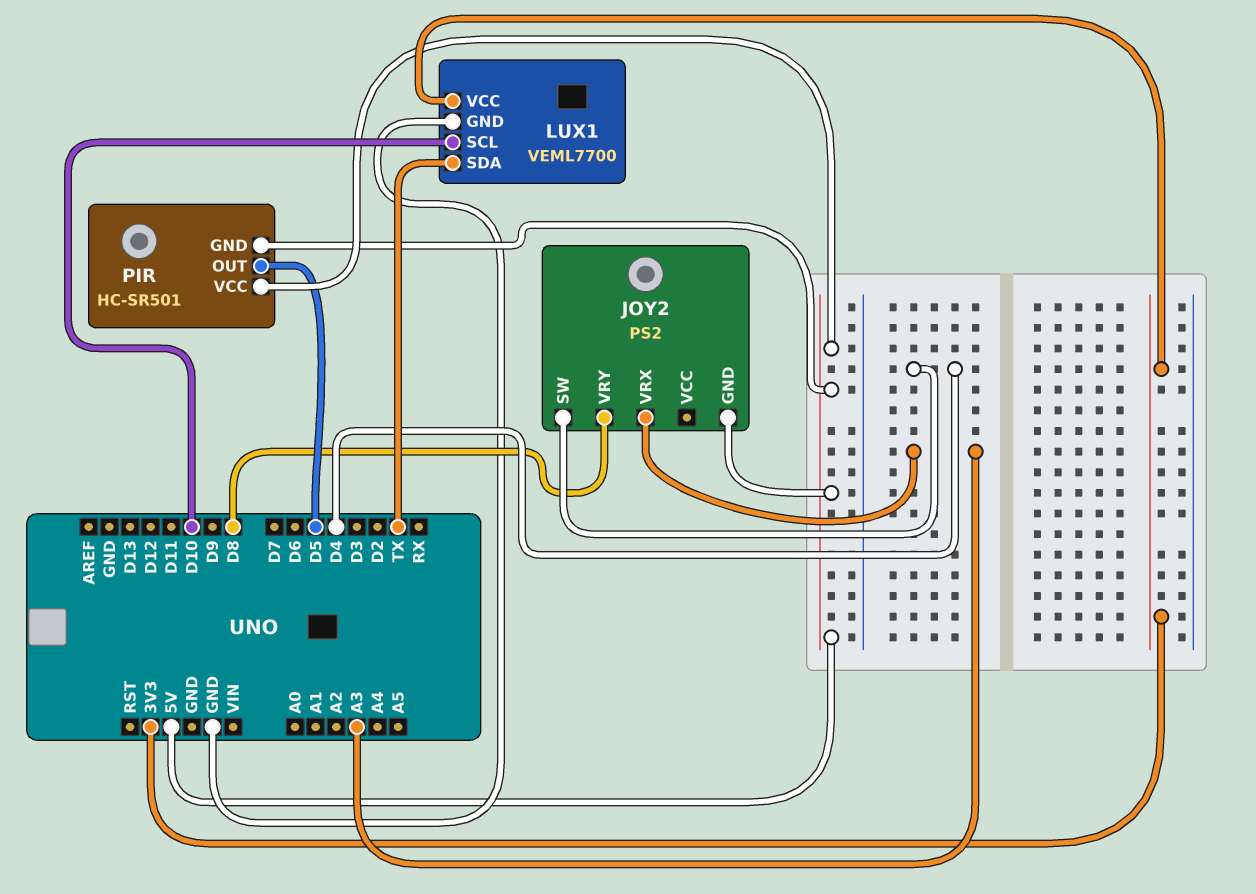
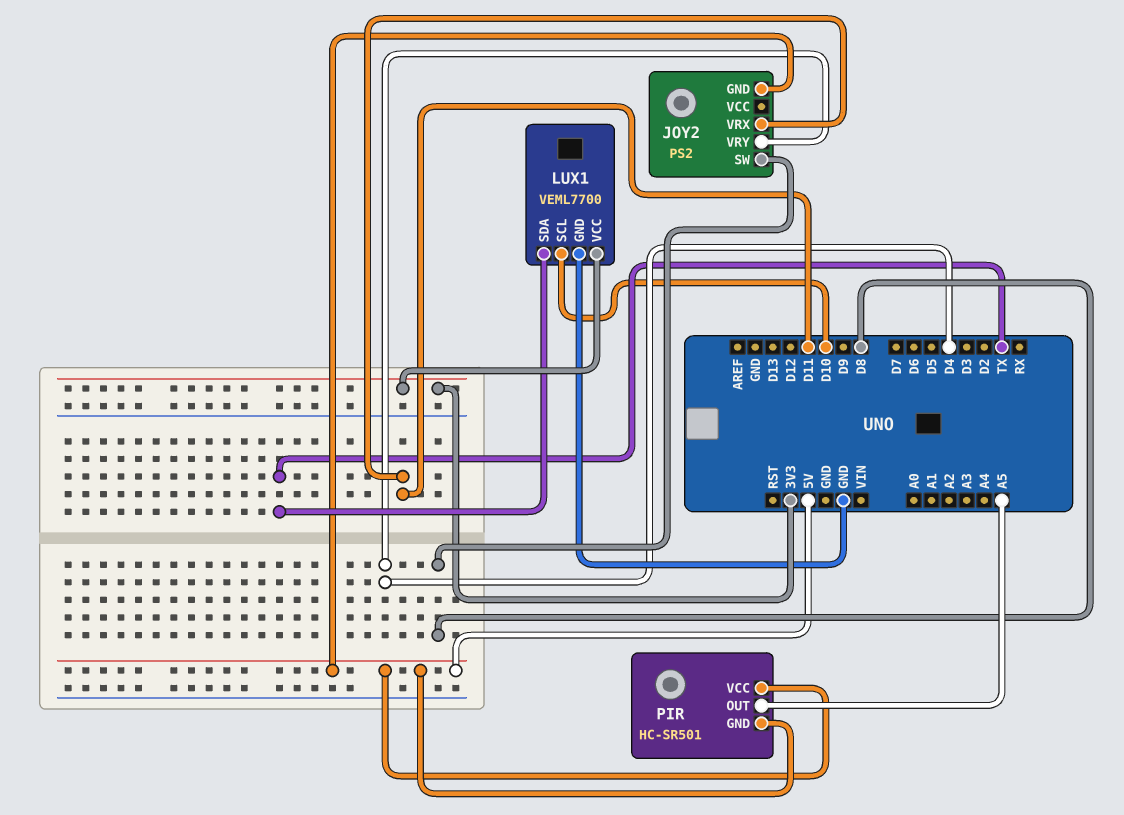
JOY2 pin SW: D4 -> D8
JOY2 pin VRX: A3 -> D11
JOY2 pin VRY: D8 -> D4
PIR pin OUT: D5 -> A5

